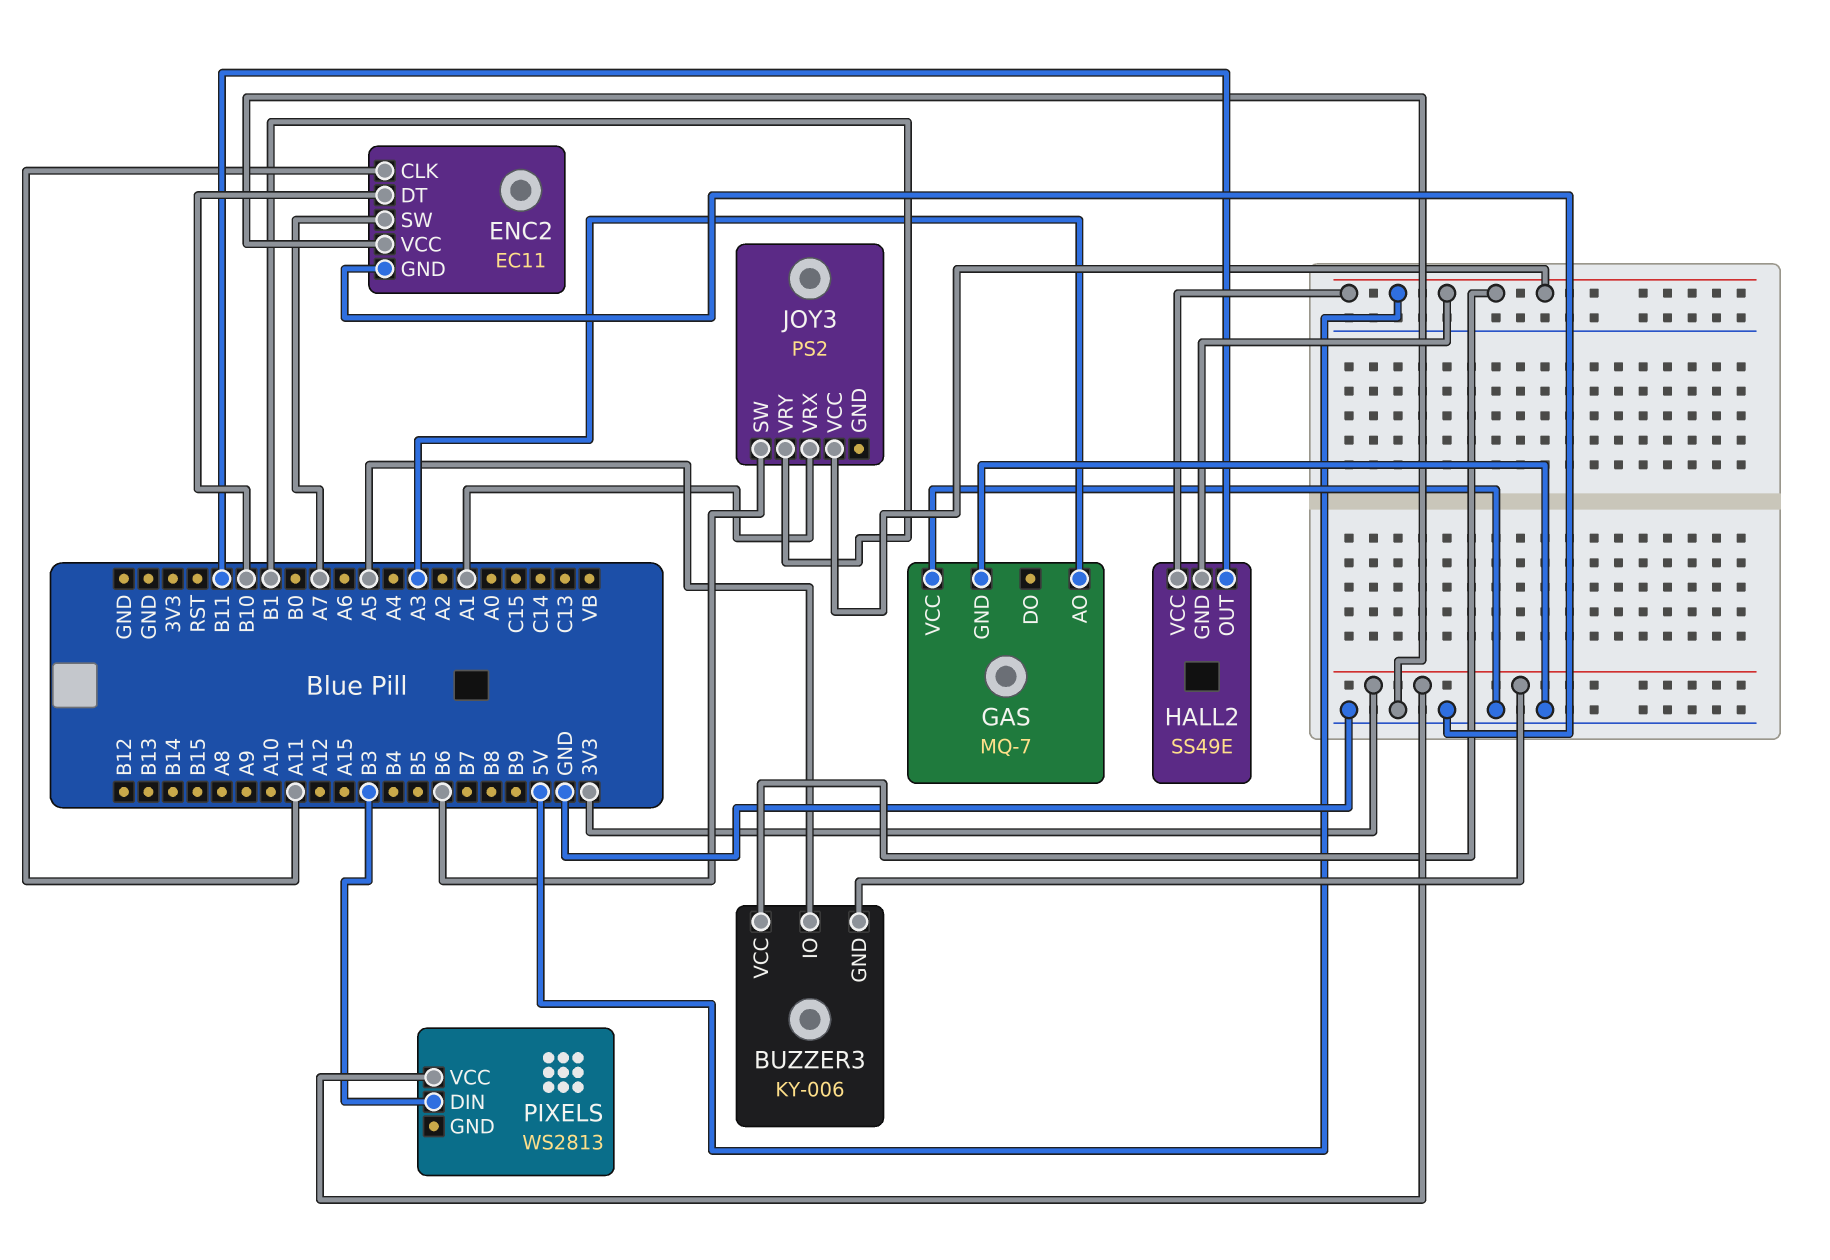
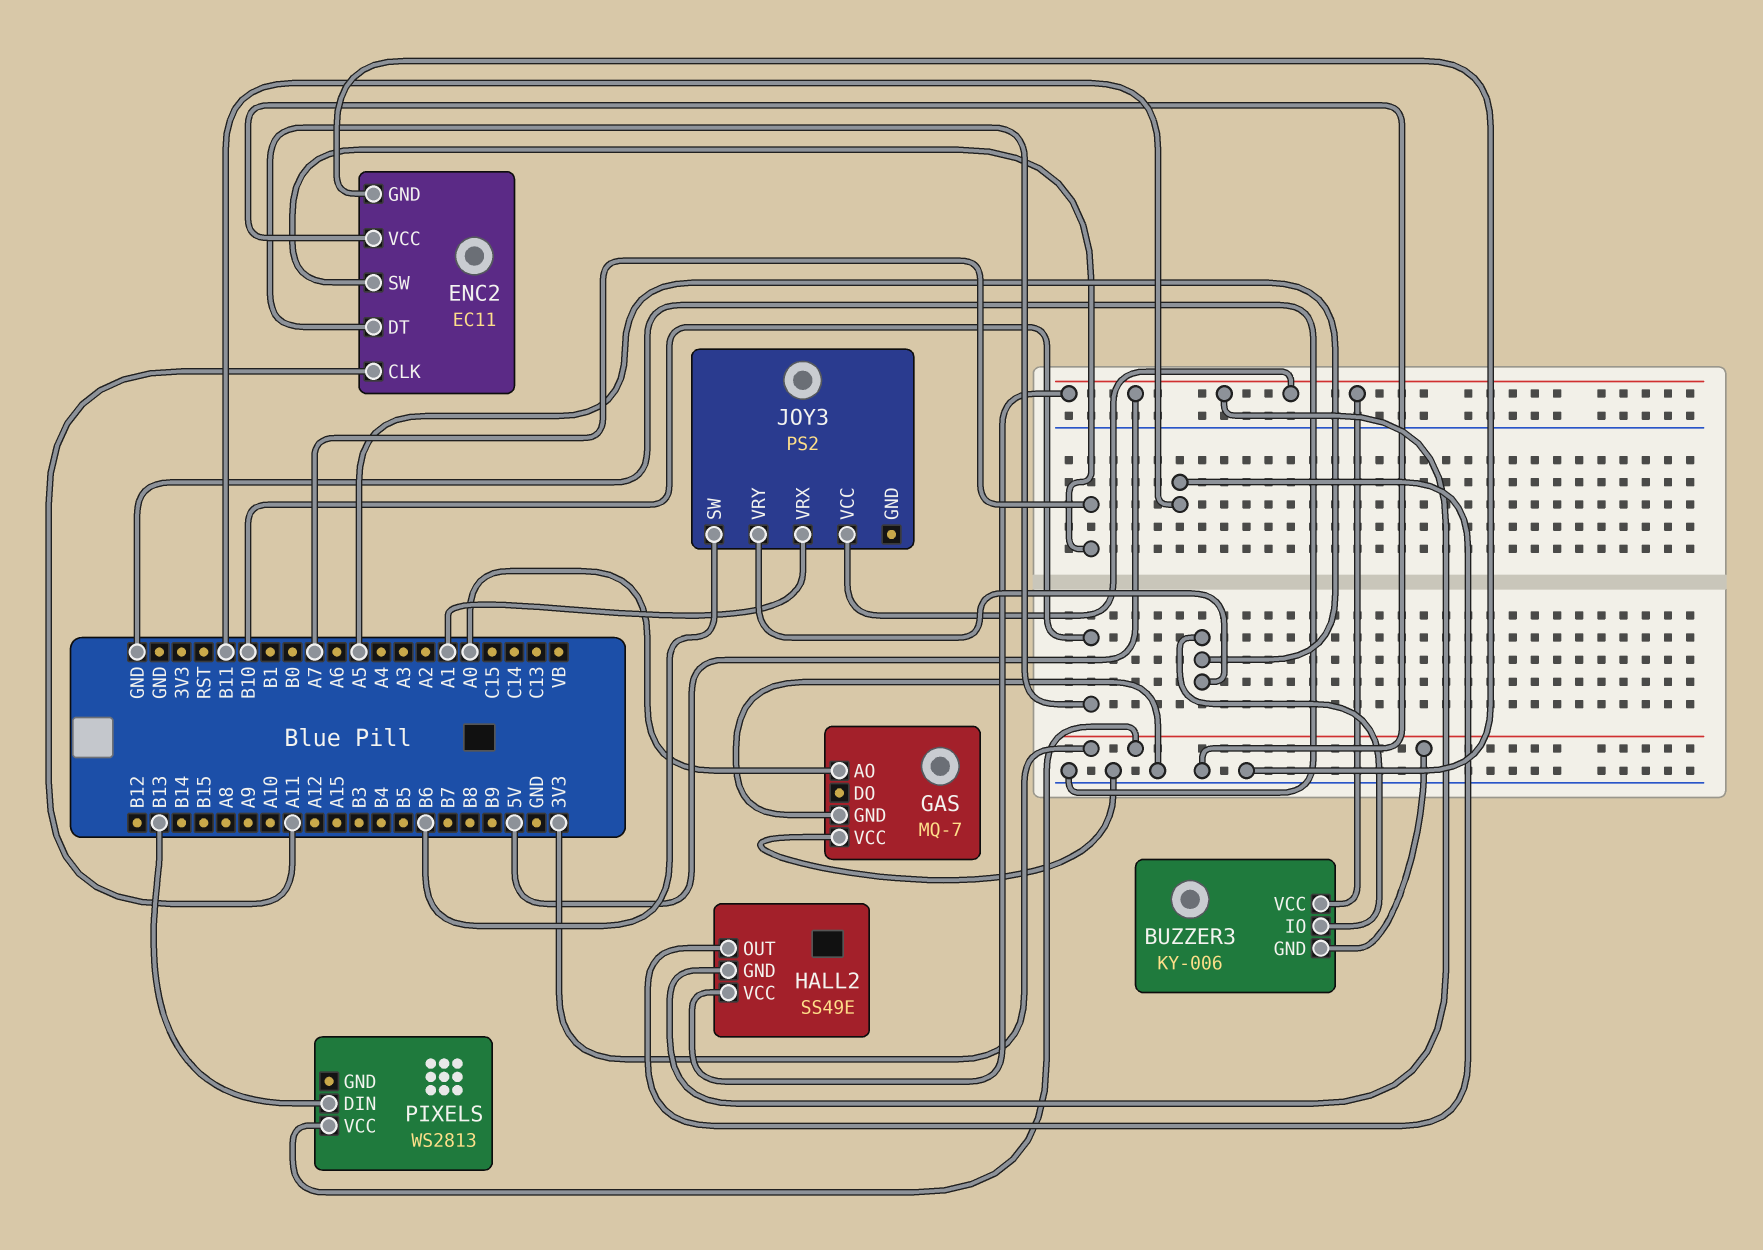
GAS pin AO: A3 -> A0
JOY3 pin VRY: B1 -> A5
PIXELS pin DIN: B3 -> B13

